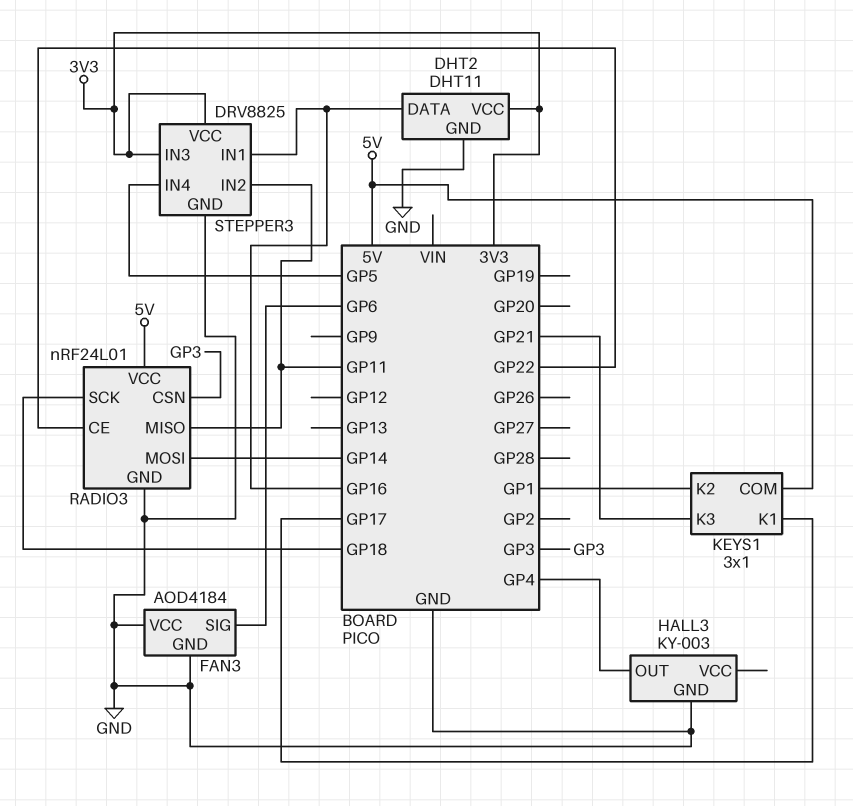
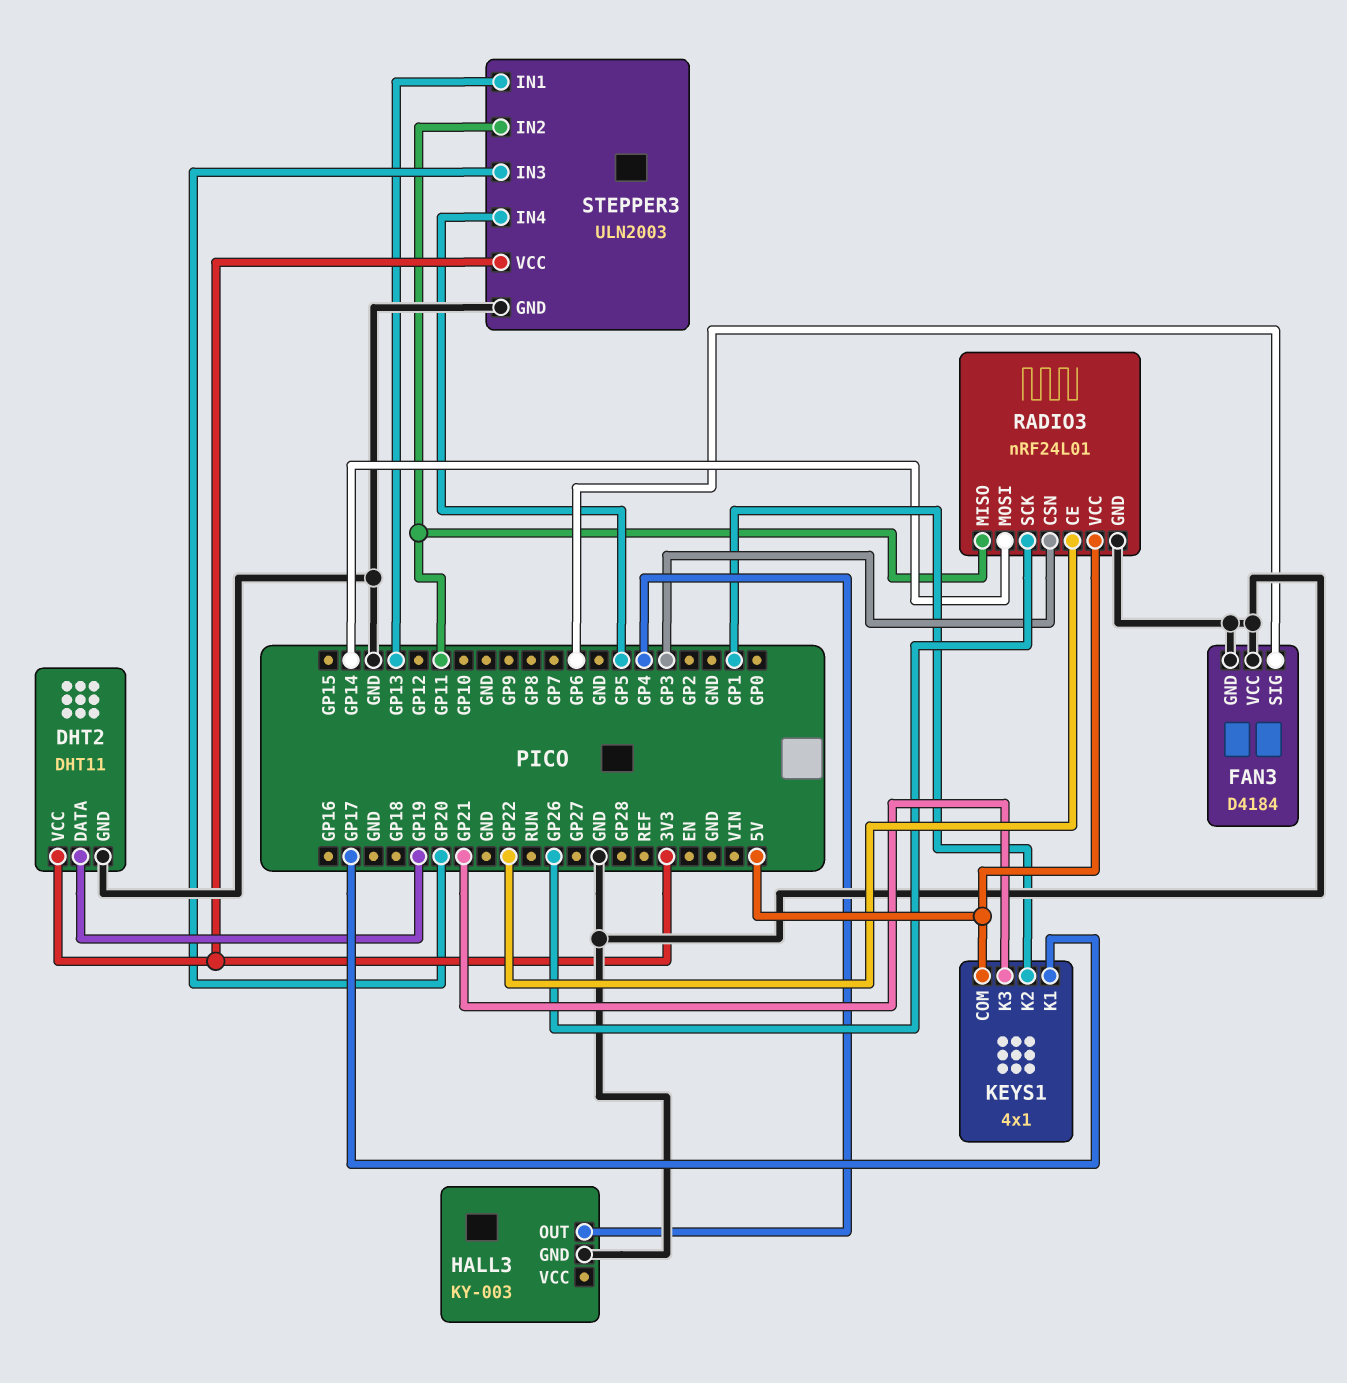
DHT2 pin DATA: GP16 -> GP19
FAN3: AOD4184 -> D4184
KEYS1: 3x1 -> 4x1
RADIO3 pin SCK: GP18 -> GP26
STEPPER3: DRV8825 -> ULN2003
STEPPER3 pin IN1: GP16 -> GP13
STEPPER3 pin IN3: 3V3 -> GP20

